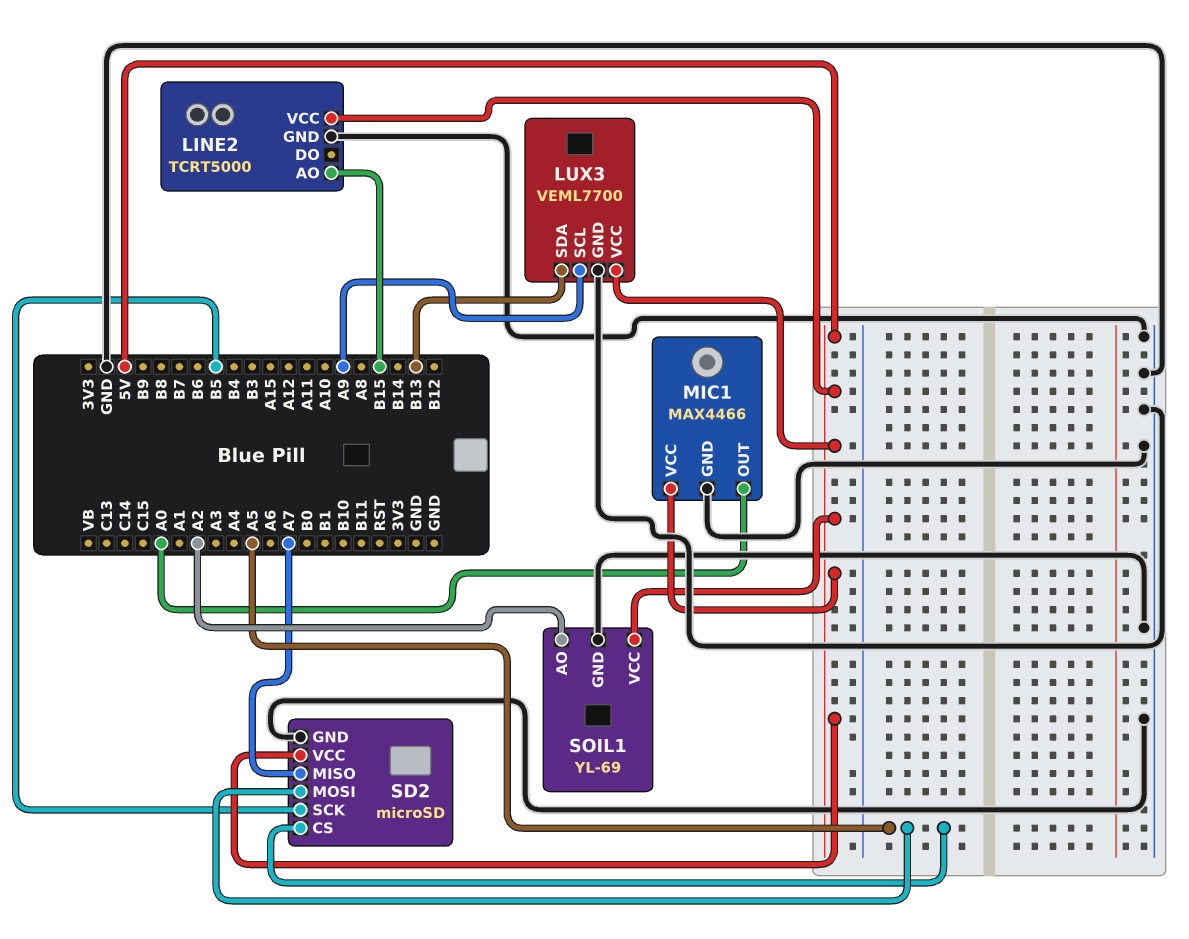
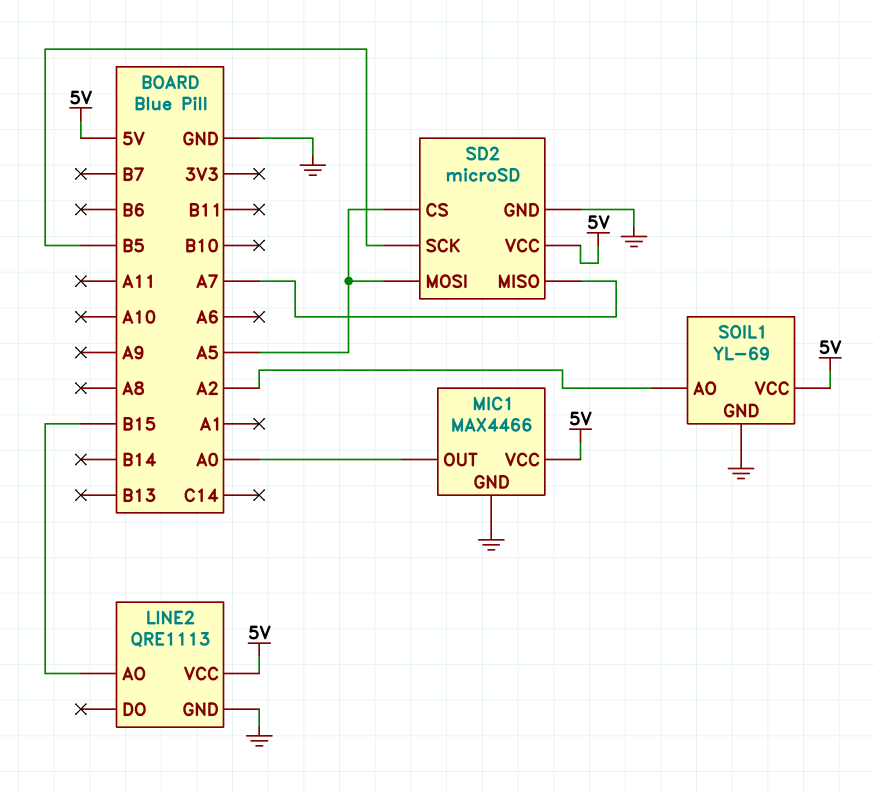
LINE2: TCRT5000 -> QRE1113
LUX3: VEML7700 -> none
LUX3 pin GND: GND -> none
LUX3 pin SCL: A9 -> none
LUX3 pin SDA: B13 -> none
LUX3 pin VCC: 5V -> none

